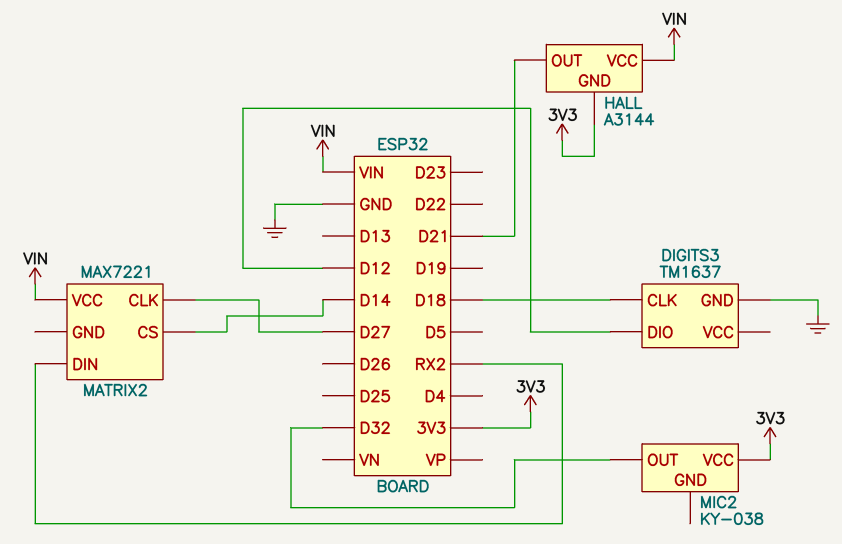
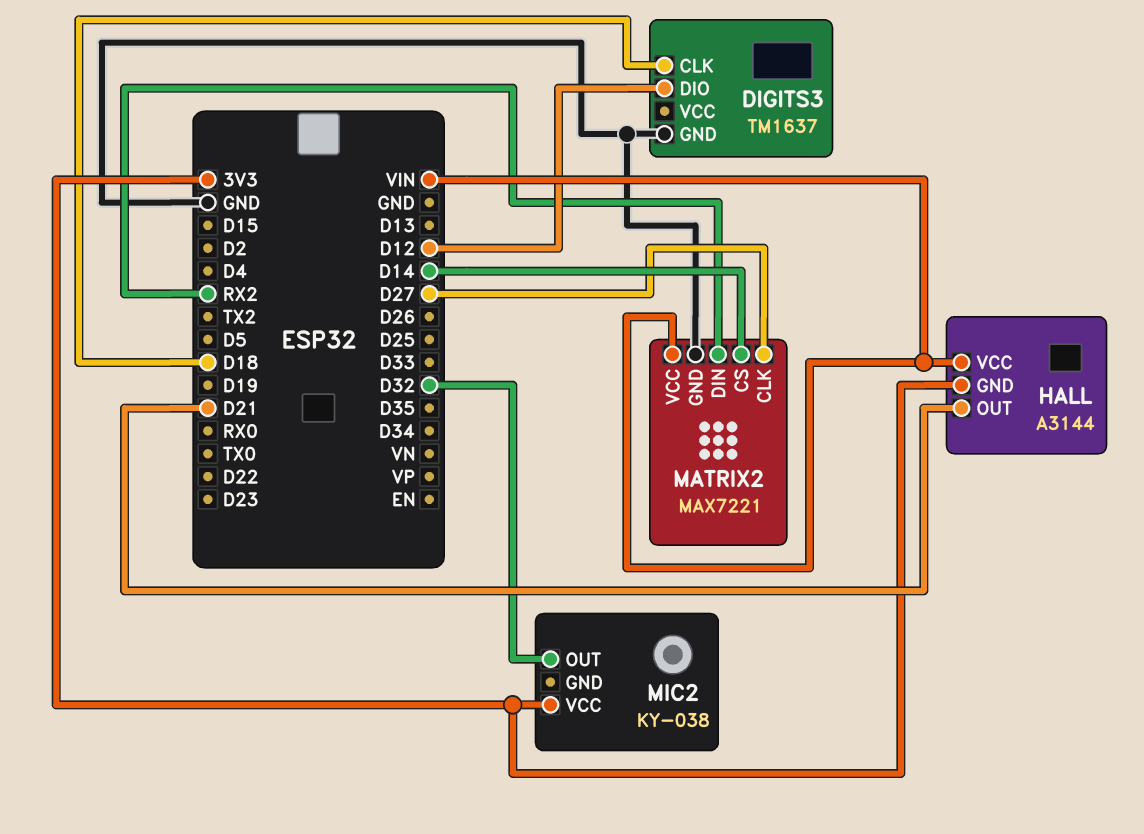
MATRIX2 pin GND: none -> GND

